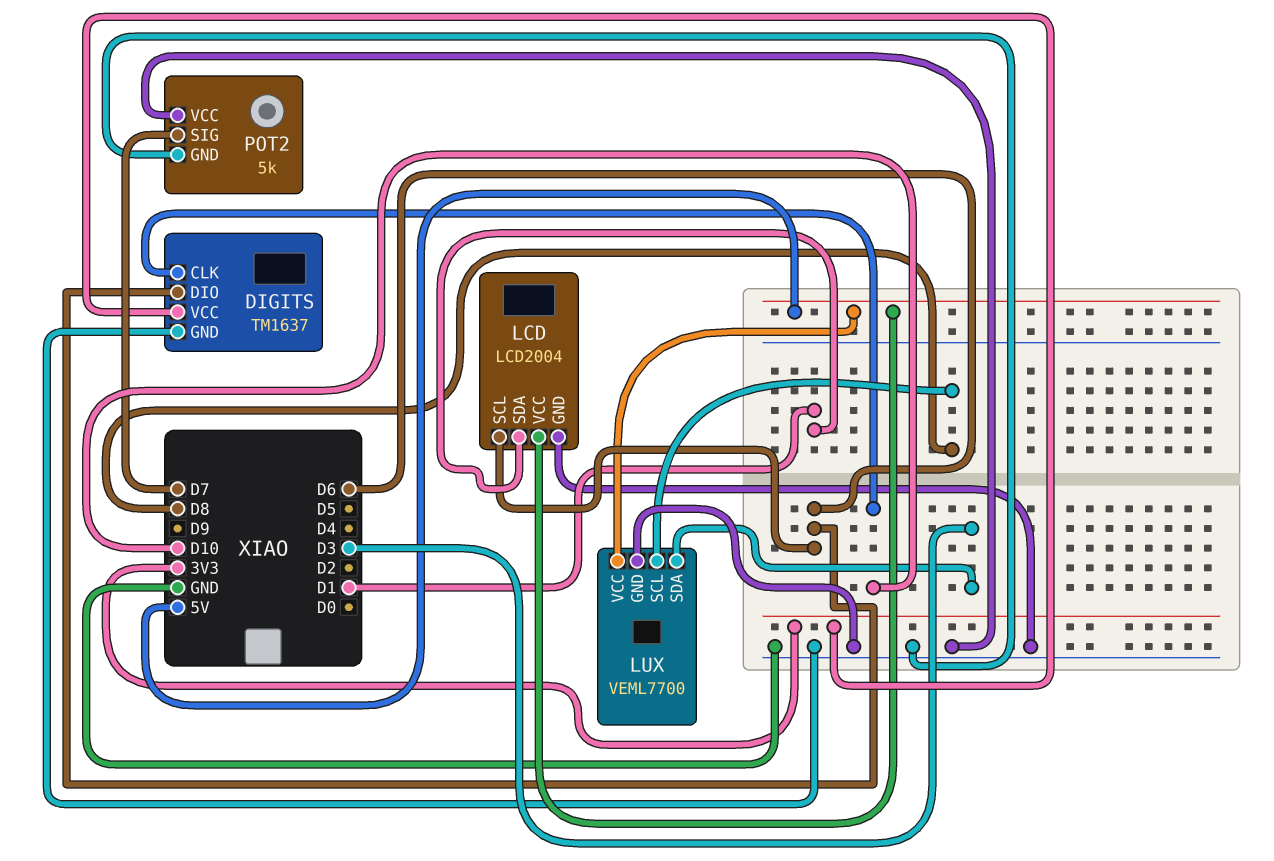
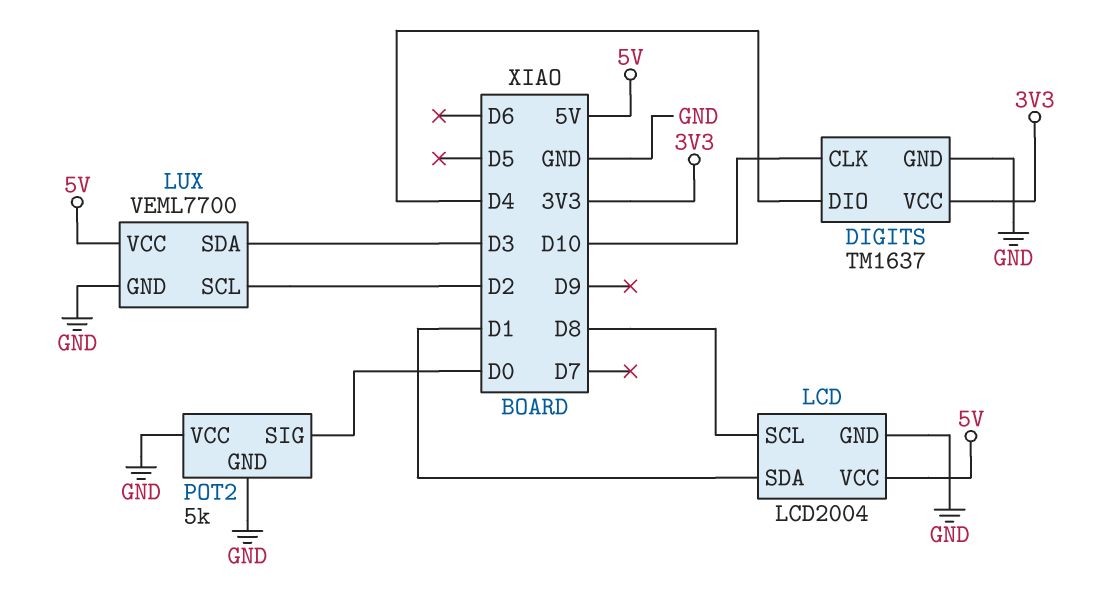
DIGITS pin DIO: D6 -> D4
LCD pin SCL: D6 -> D8
LUX pin SCL: D8 -> D2
POT2 pin SIG: D7 -> D0

